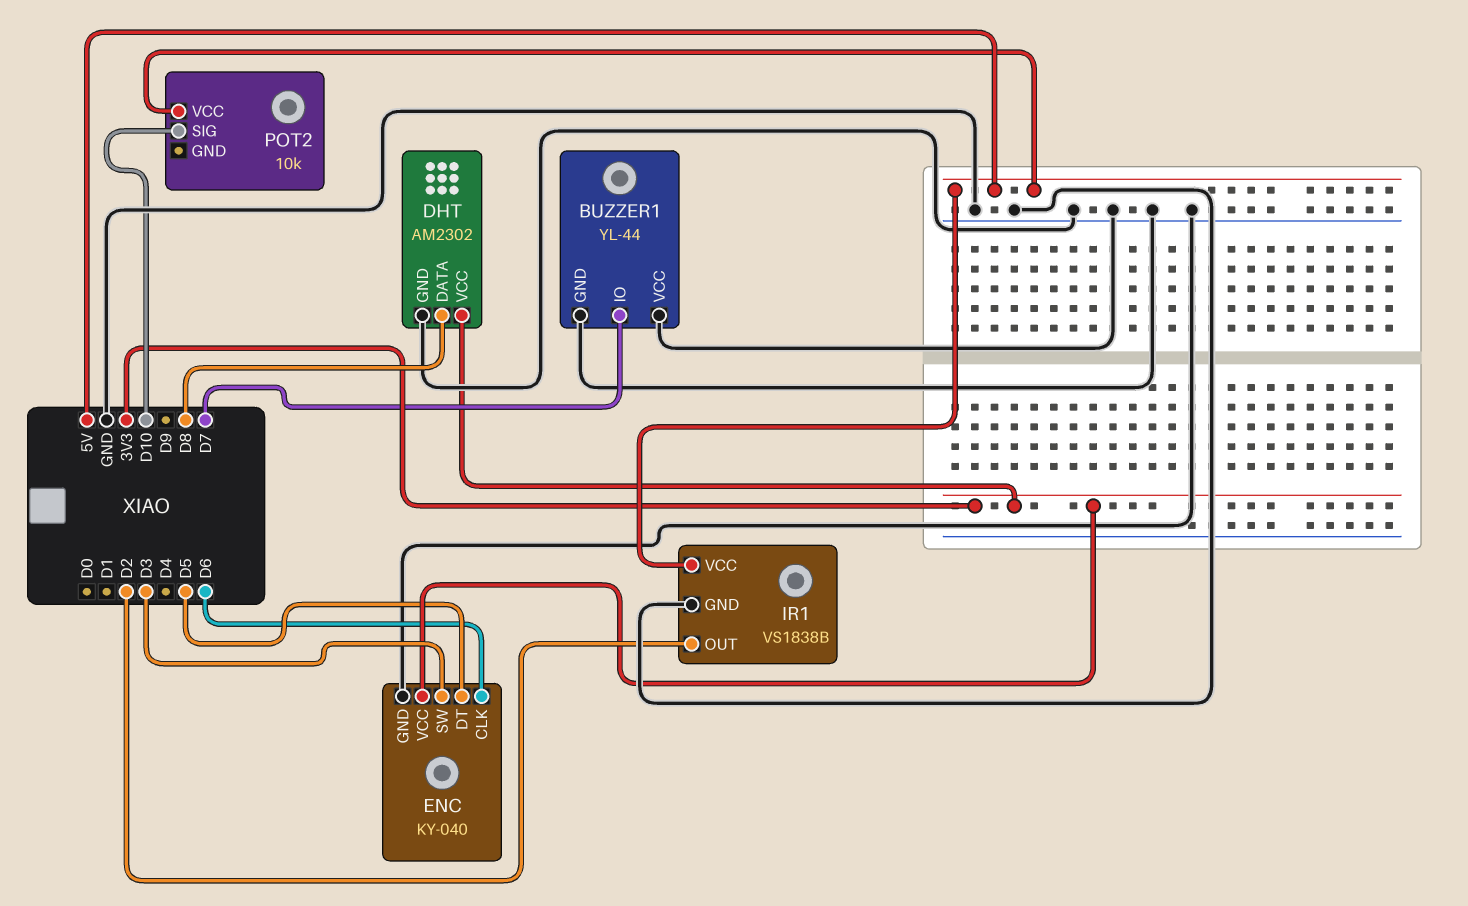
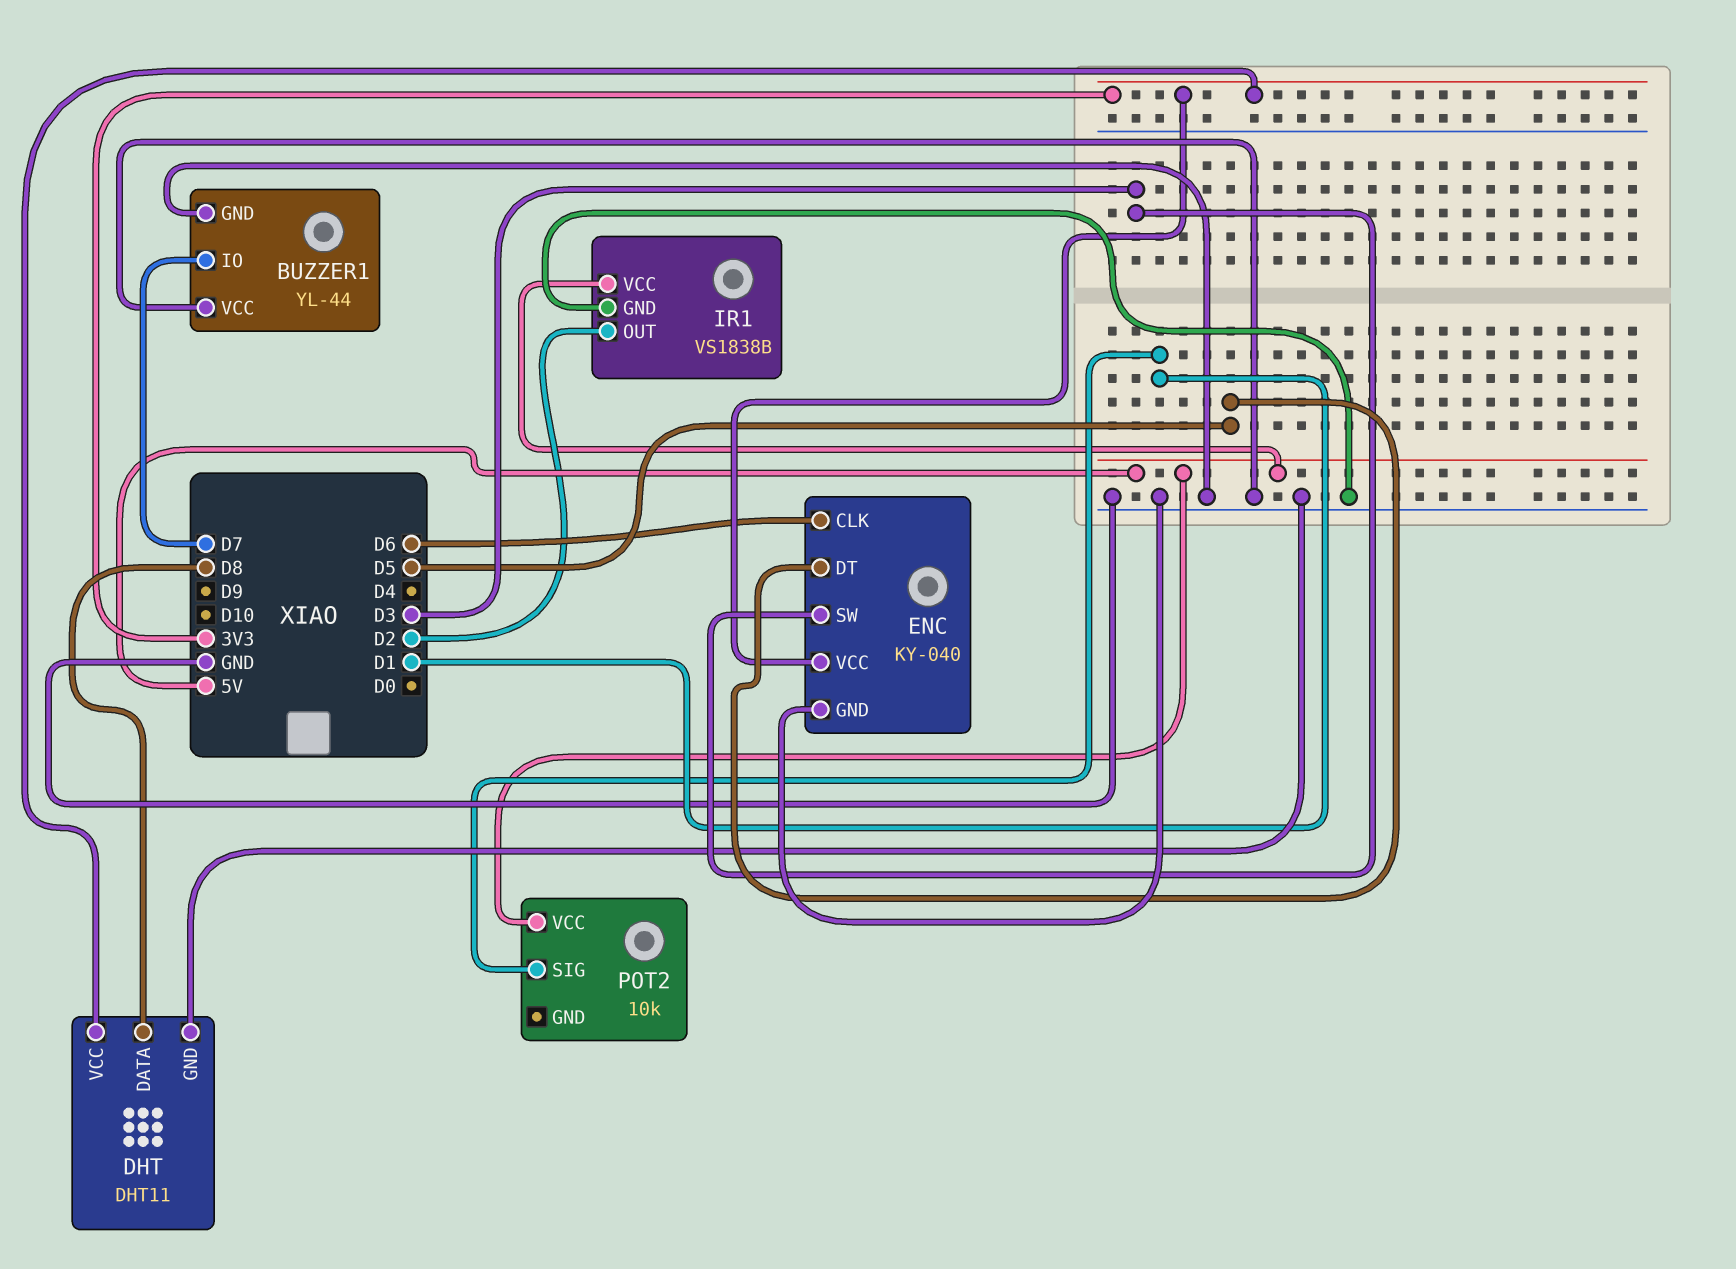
DHT: AM2302 -> DHT11
POT2 pin SIG: D10 -> D1

